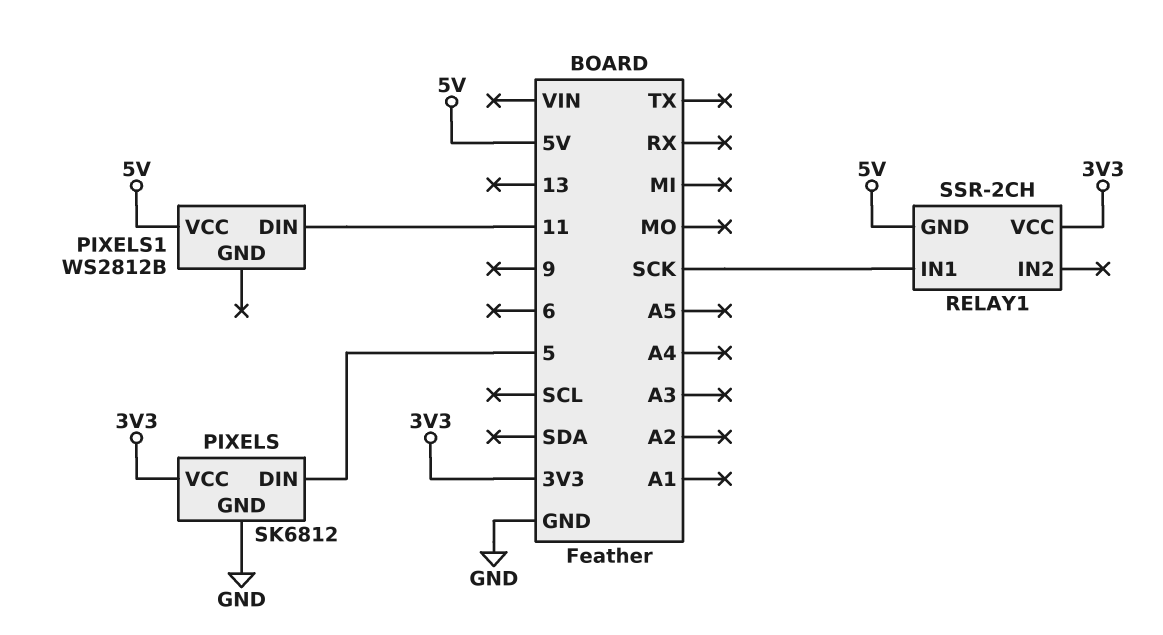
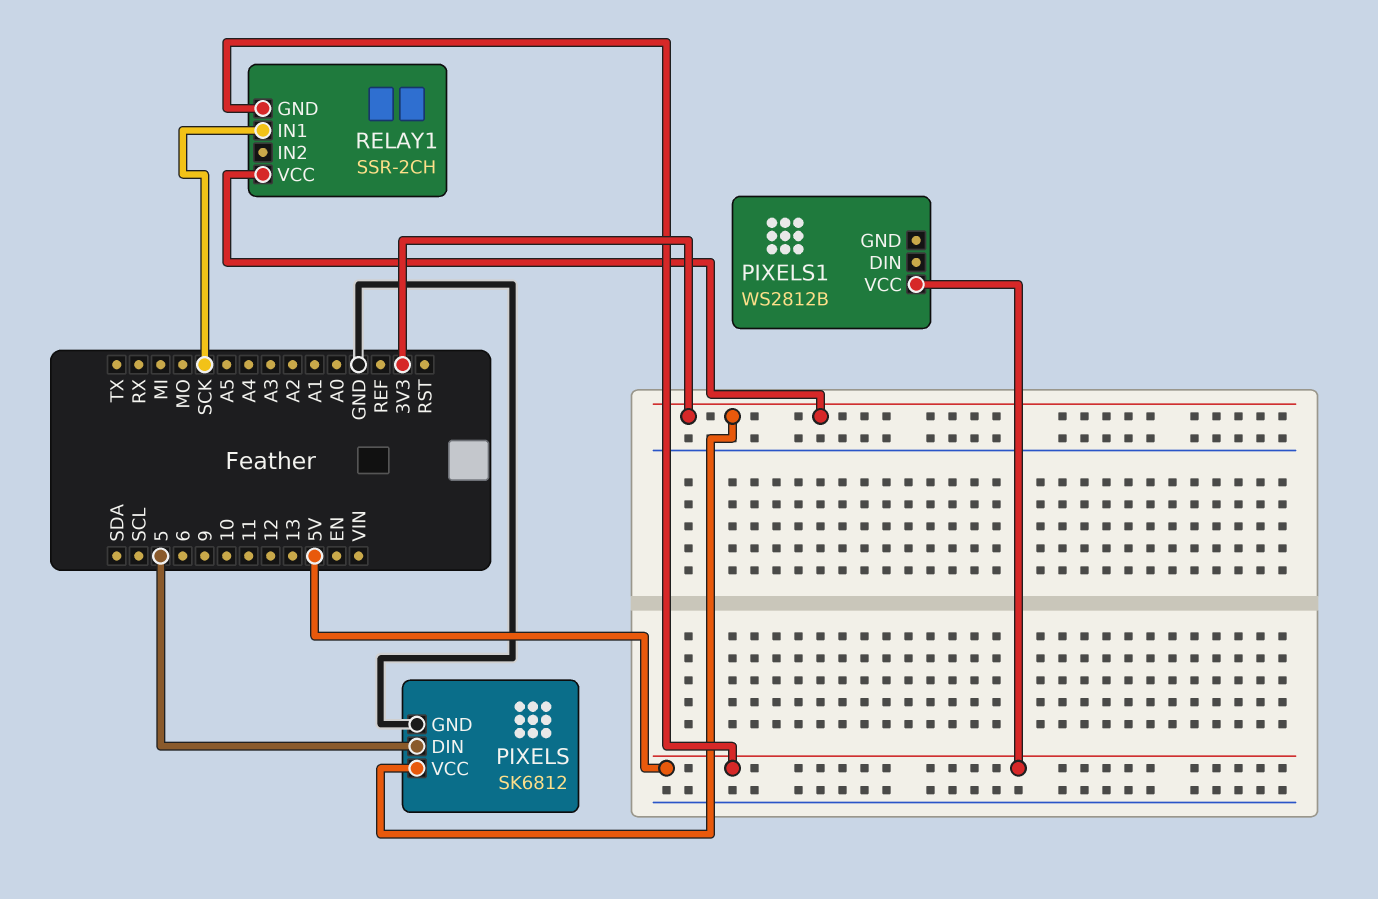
PIXELS1 pin DIN: 11 -> none

